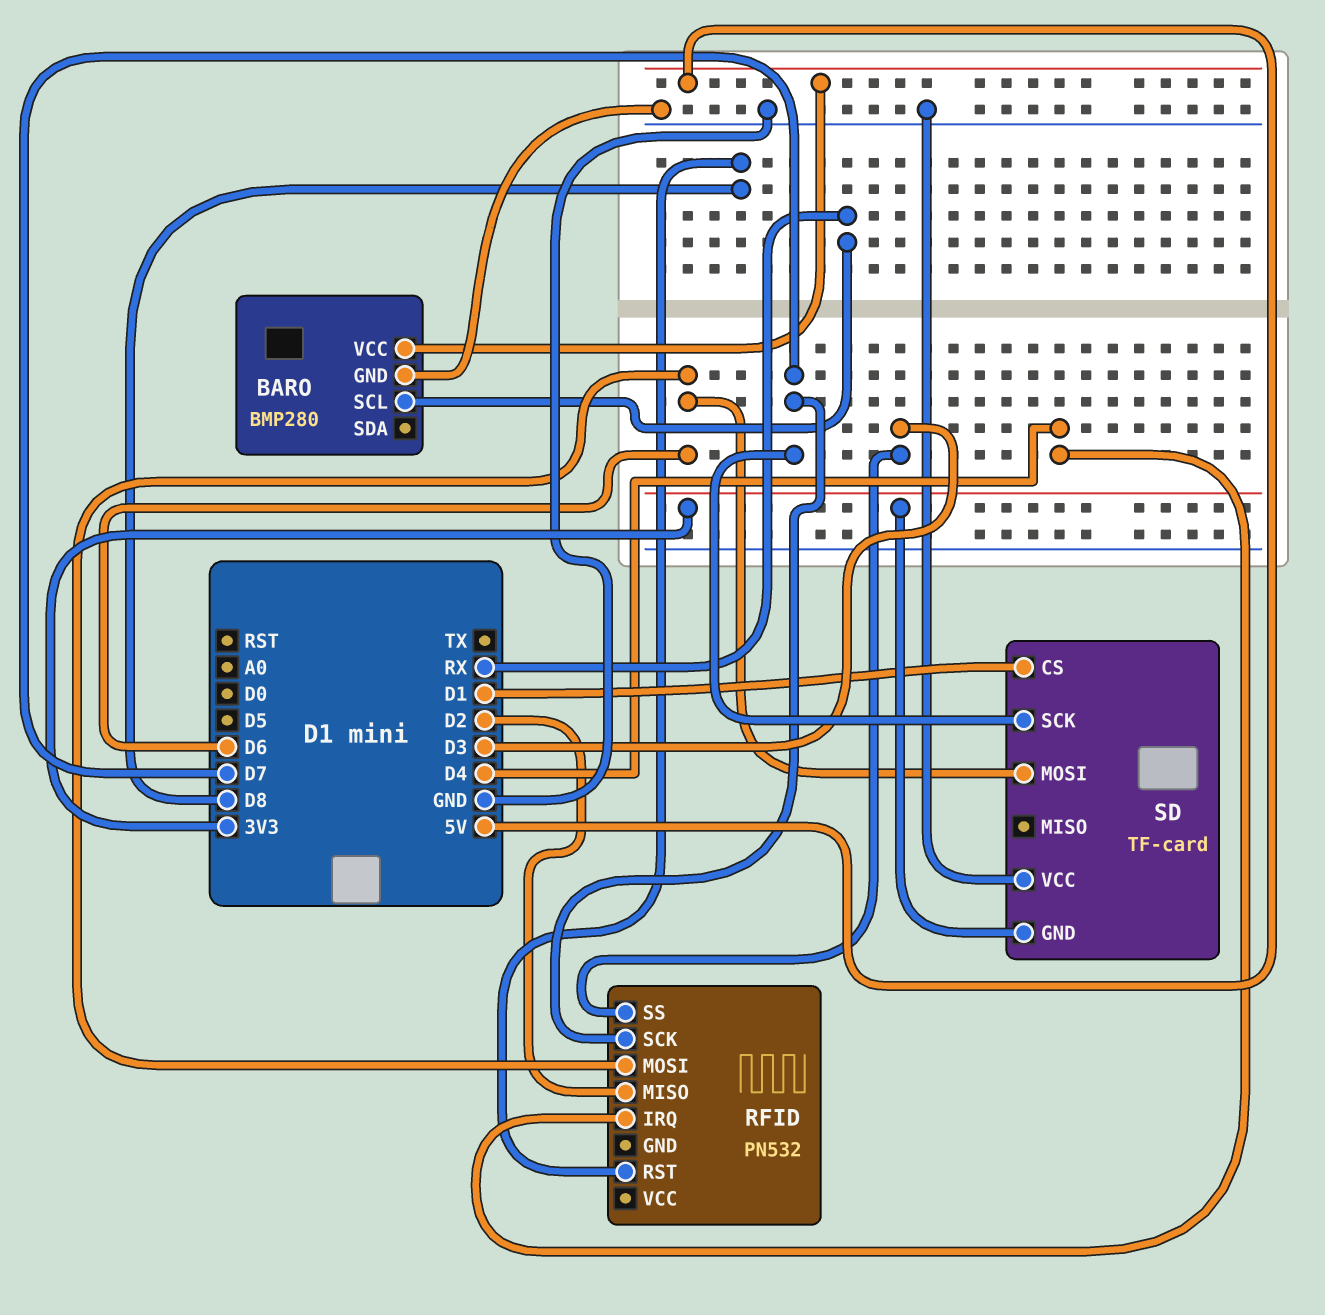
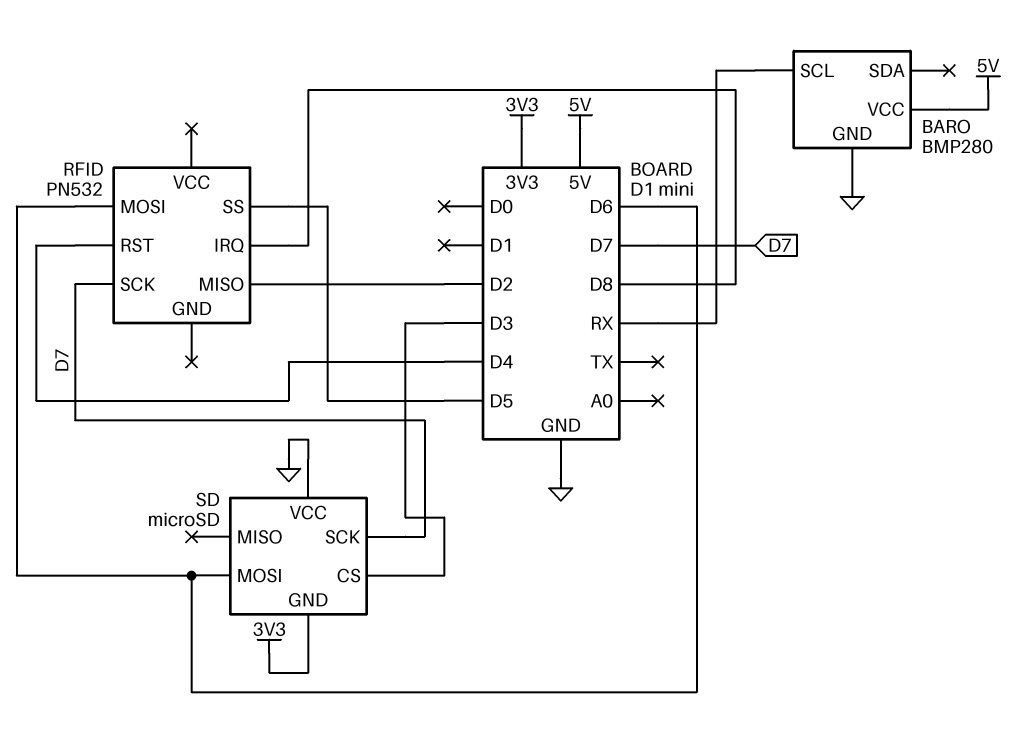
RFID pin IRQ: D4 -> D8
RFID pin RST: D8 -> D4
RFID pin SS: D3 -> D5
SD: TF-card -> microSD
SD pin CS: D1 -> D3

